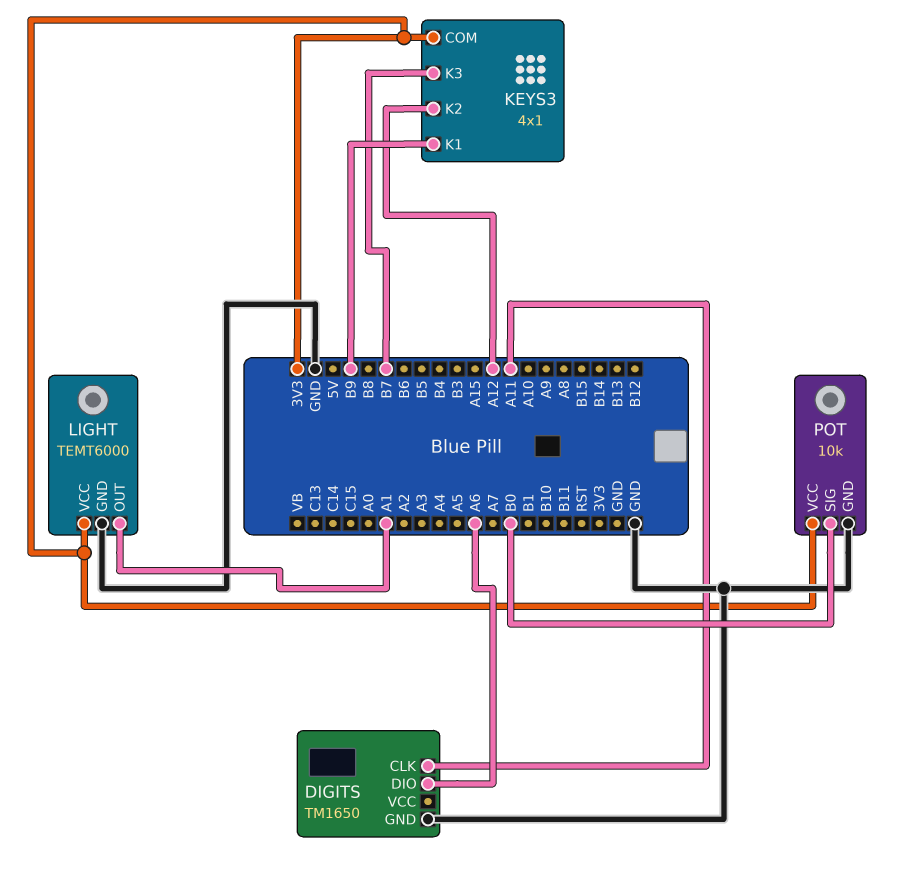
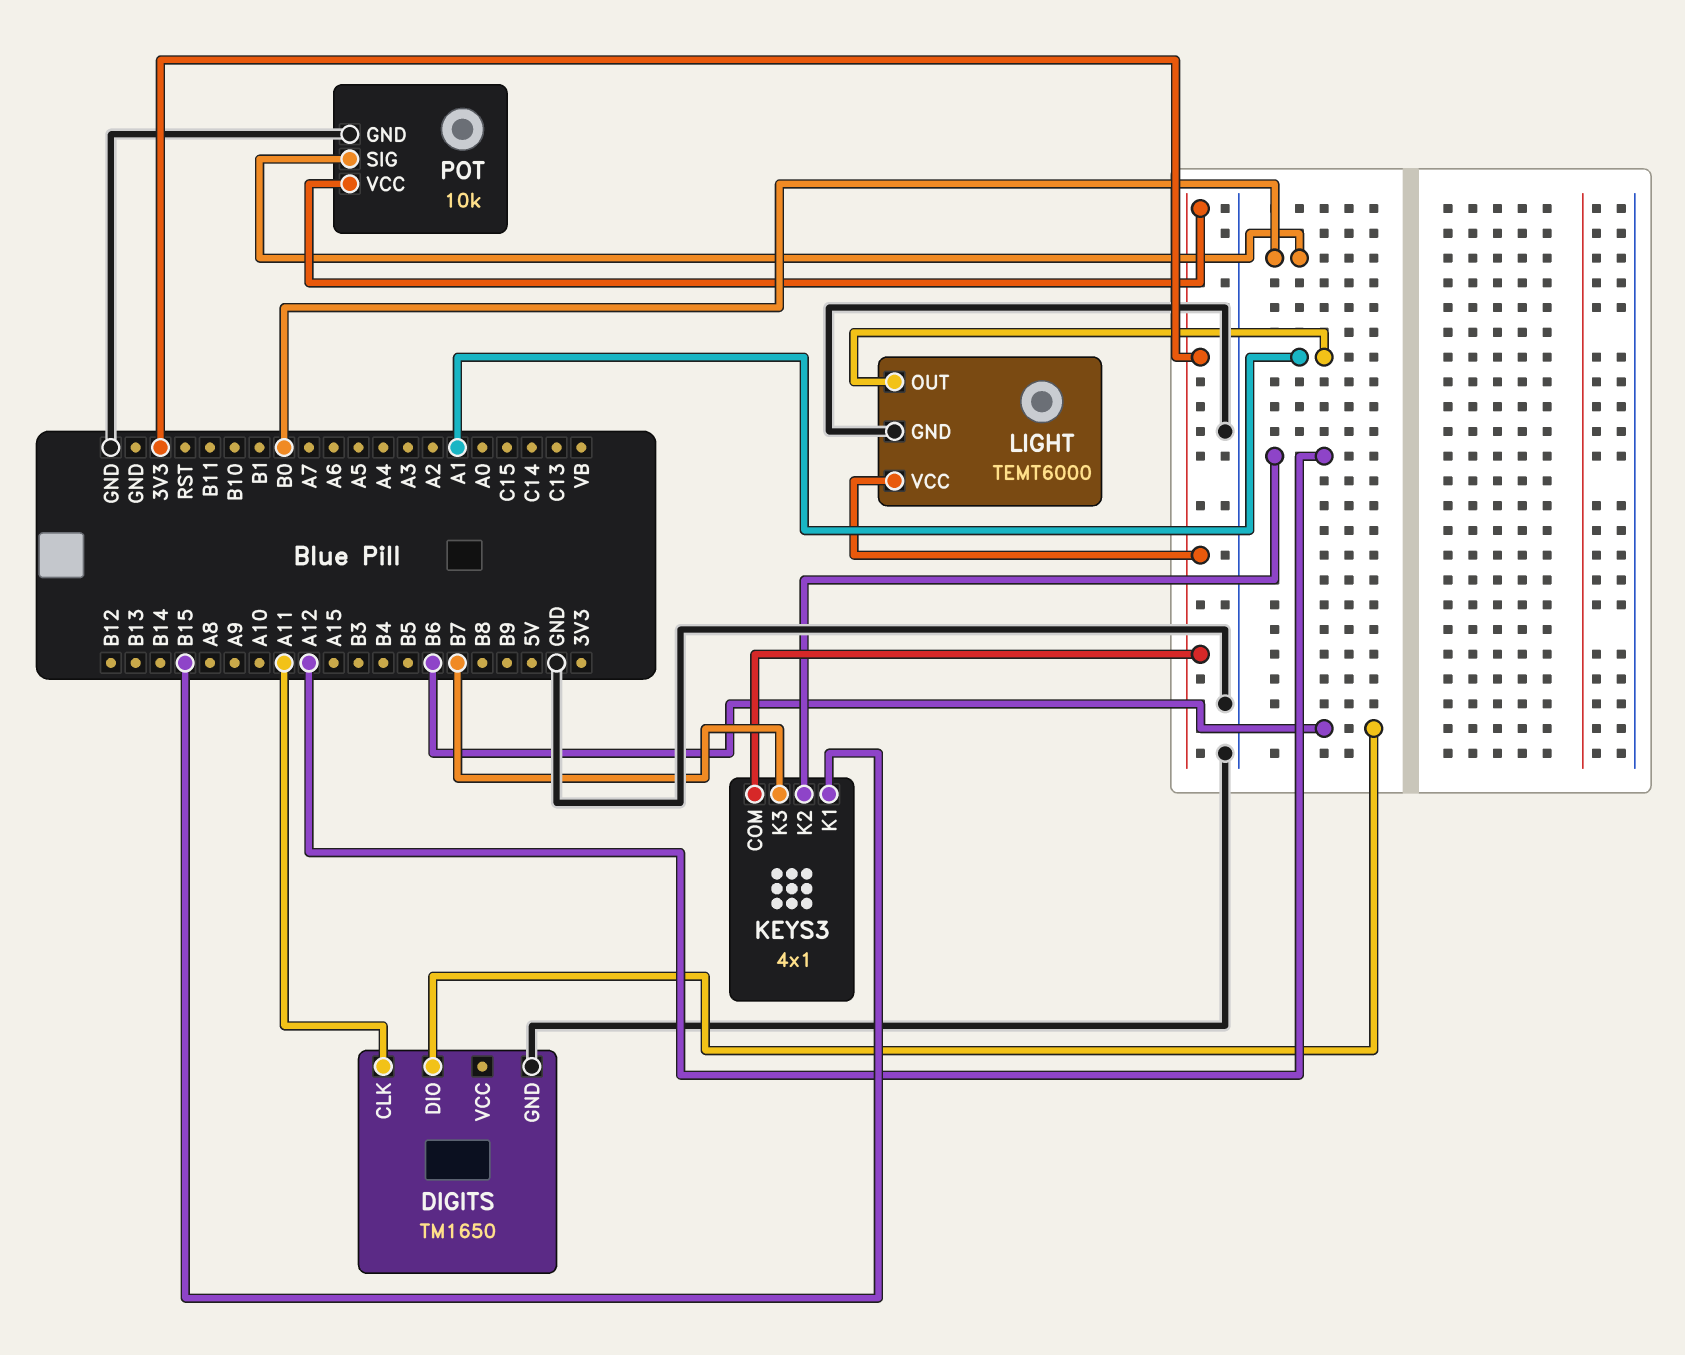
DIGITS pin DIO: A6 -> B6
KEYS3 pin K1: B9 -> B15

